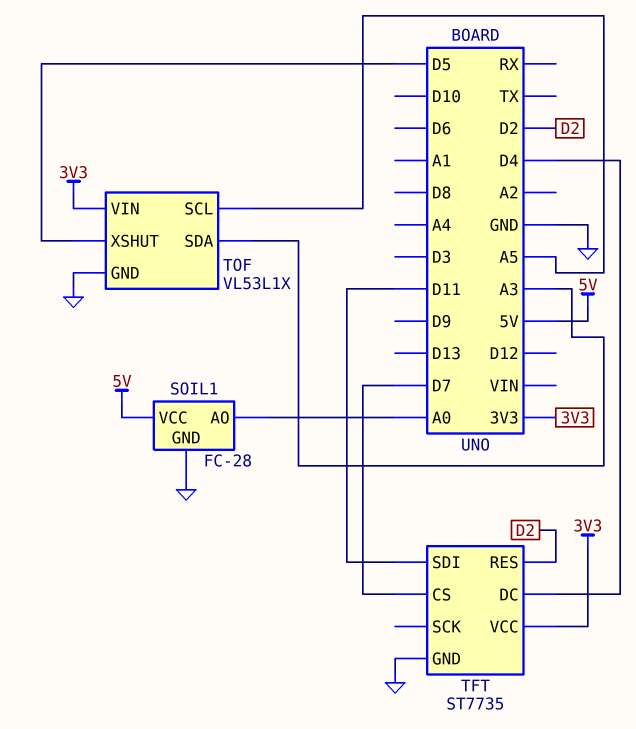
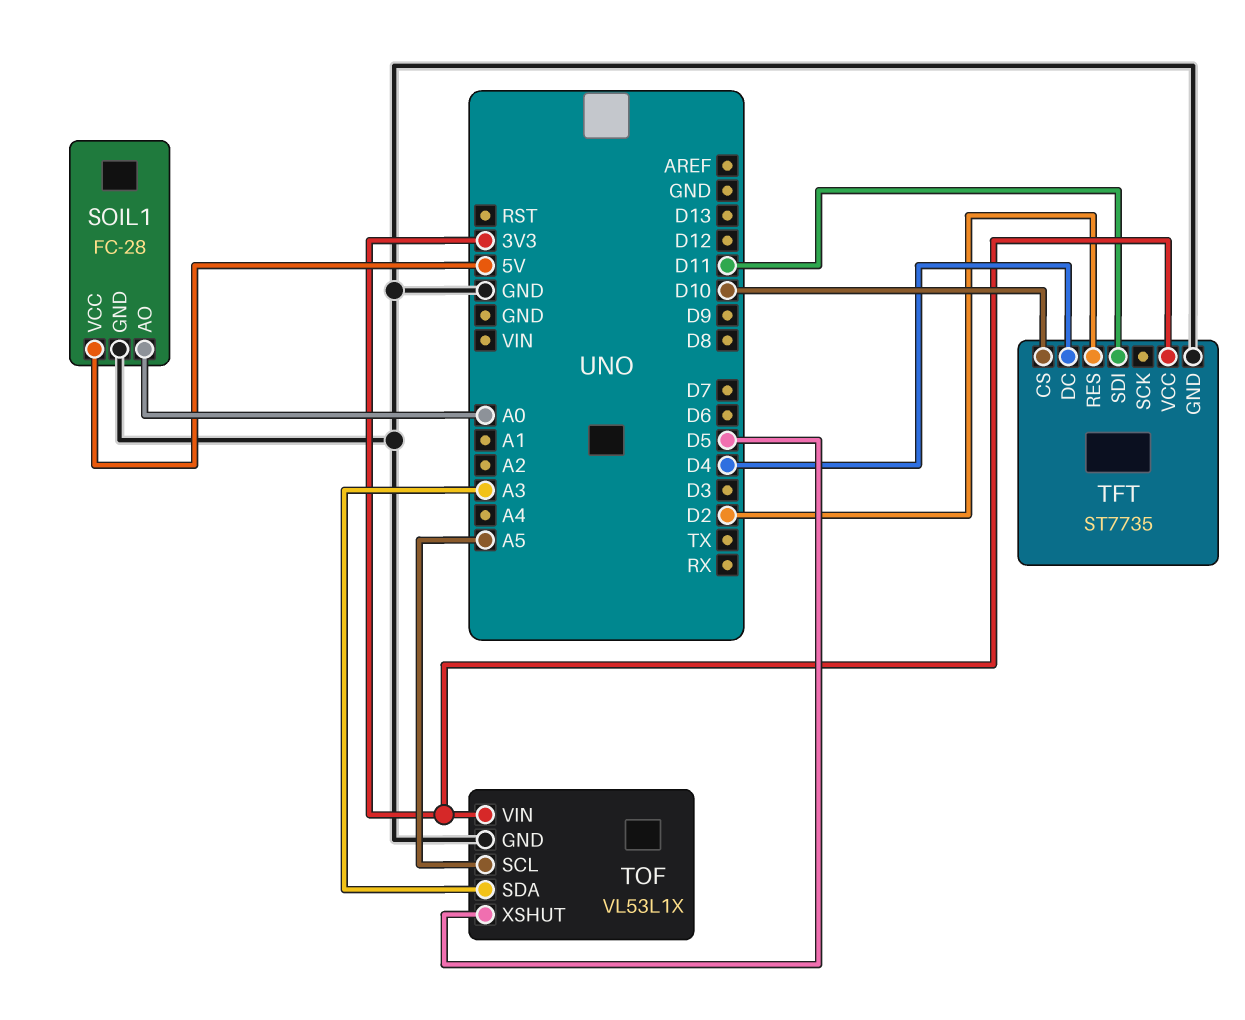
TFT pin CS: D7 -> D10

